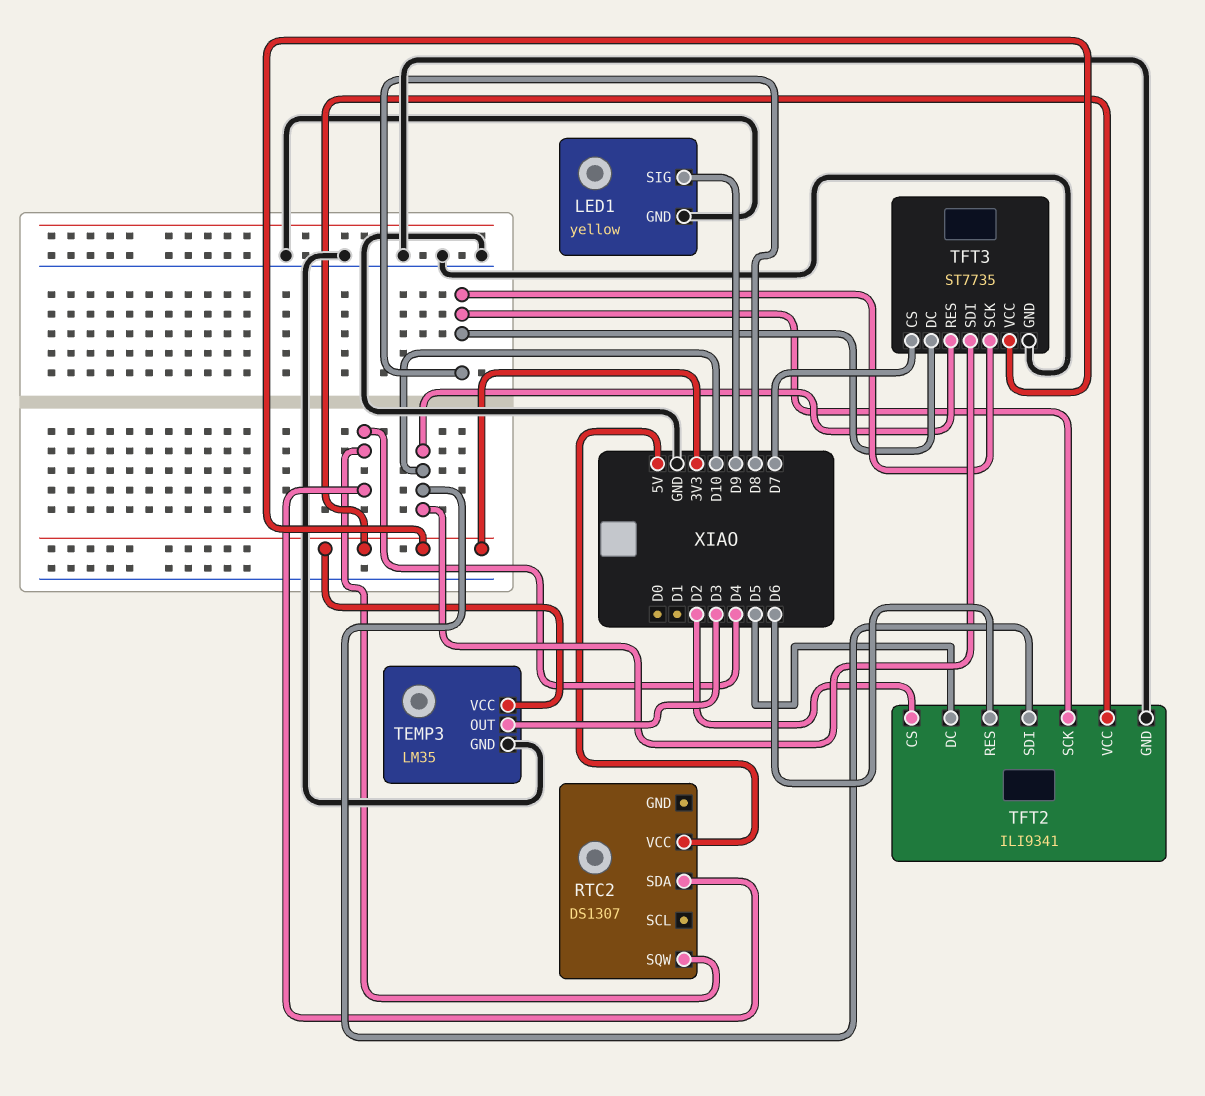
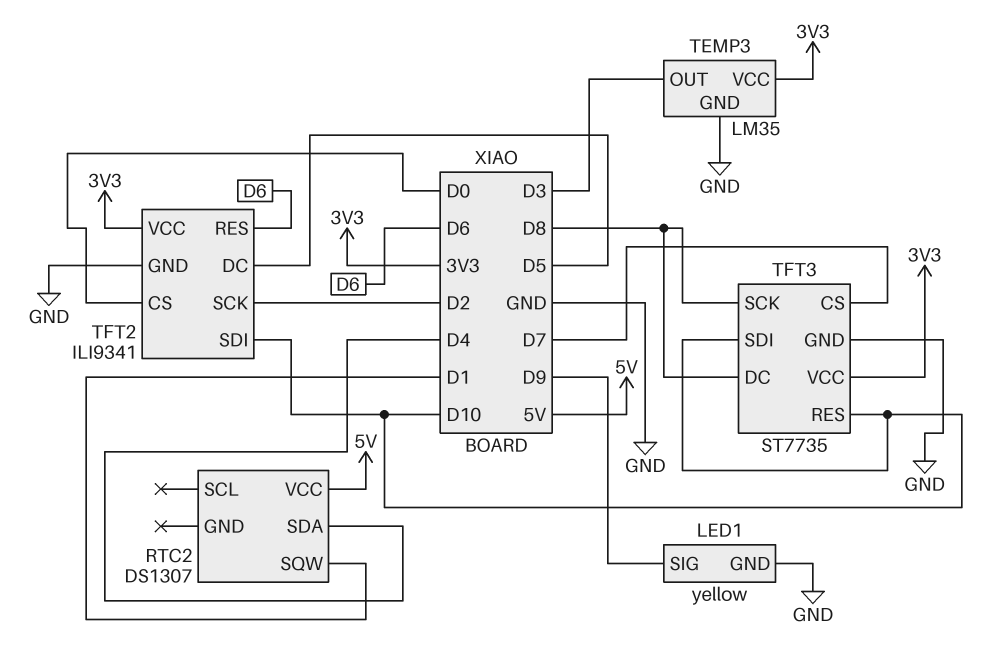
RTC2 pin SQW: D4 -> D1
TFT2 pin CS: D2 -> D0
TFT2 pin SCK: D8 -> D2

